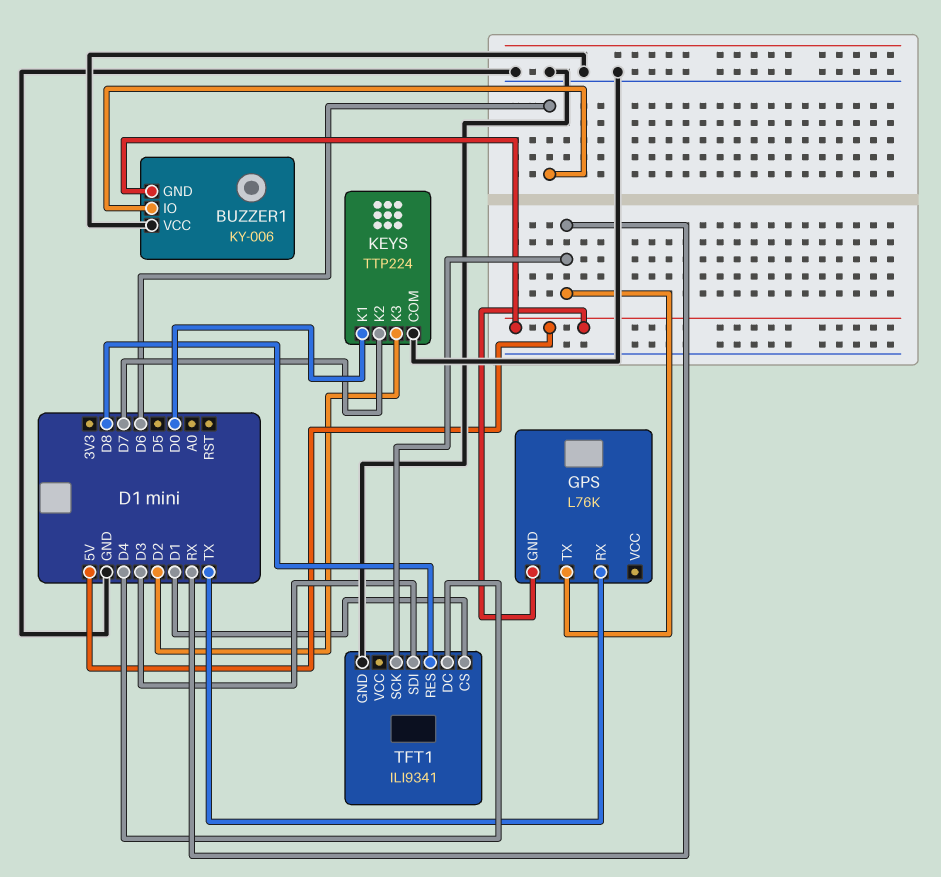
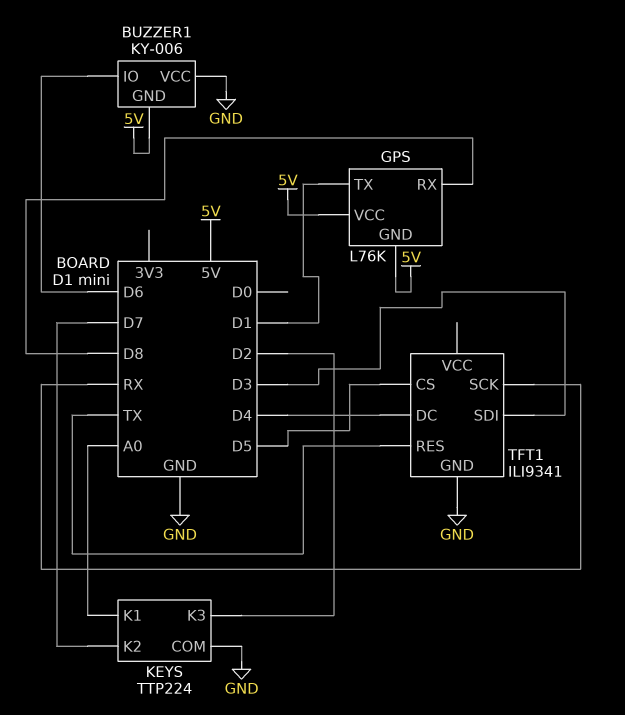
GPS pin RX: TX -> D8
GPS pin TX: RX -> D1
GPS pin VCC: none -> 5V
KEYS pin K1: D0 -> A0
TFT1 pin CS: D1 -> D5
TFT1 pin RES: D8 -> TX

